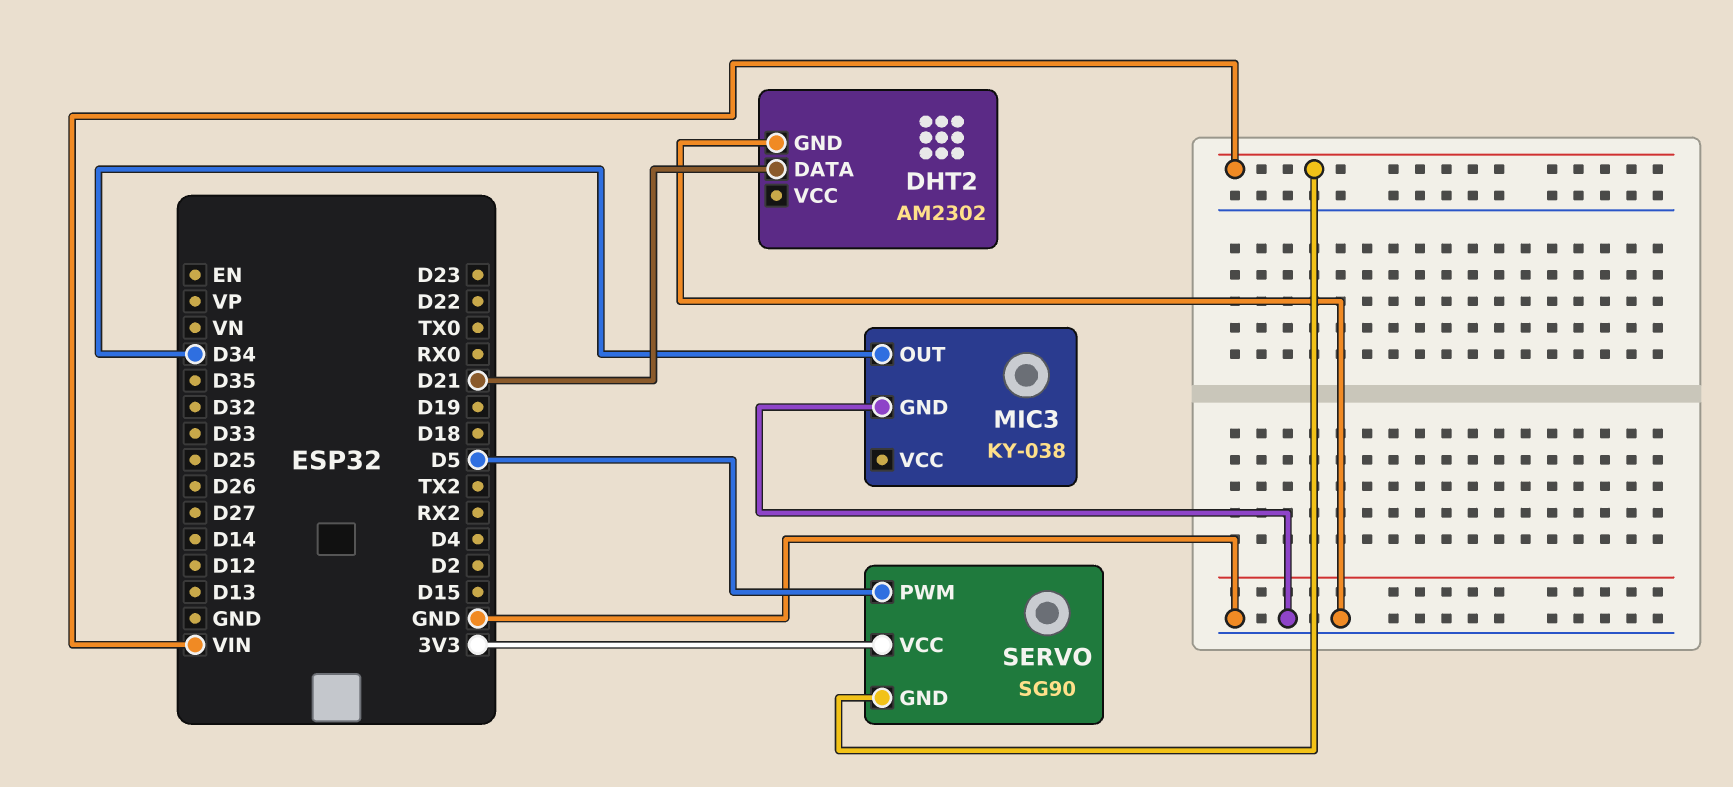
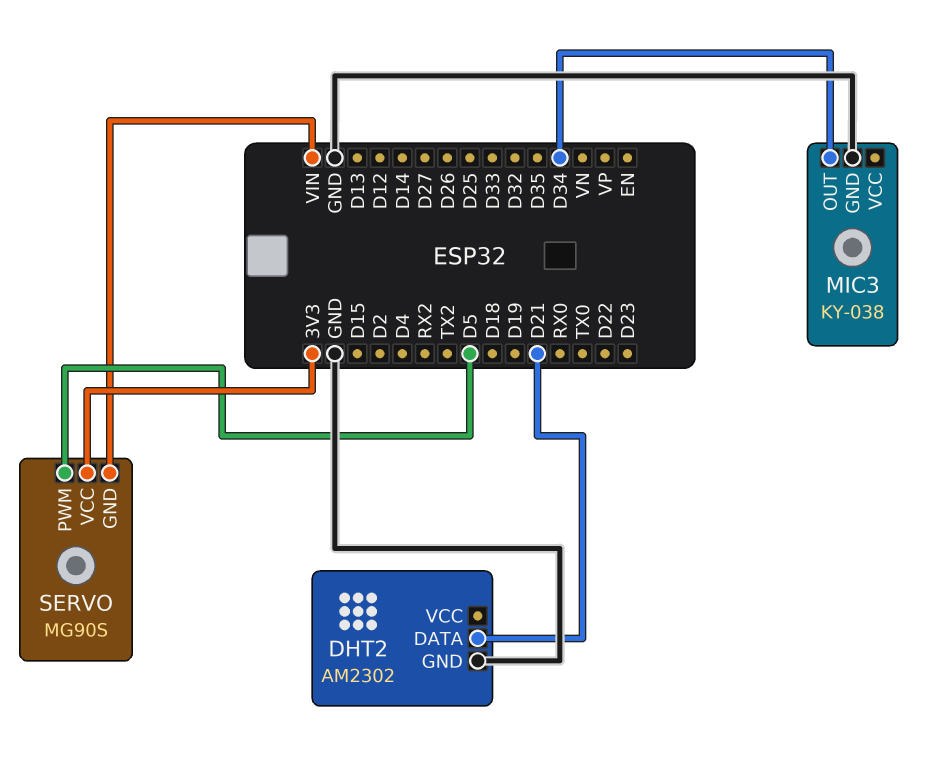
SERVO: SG90 -> MG90S

